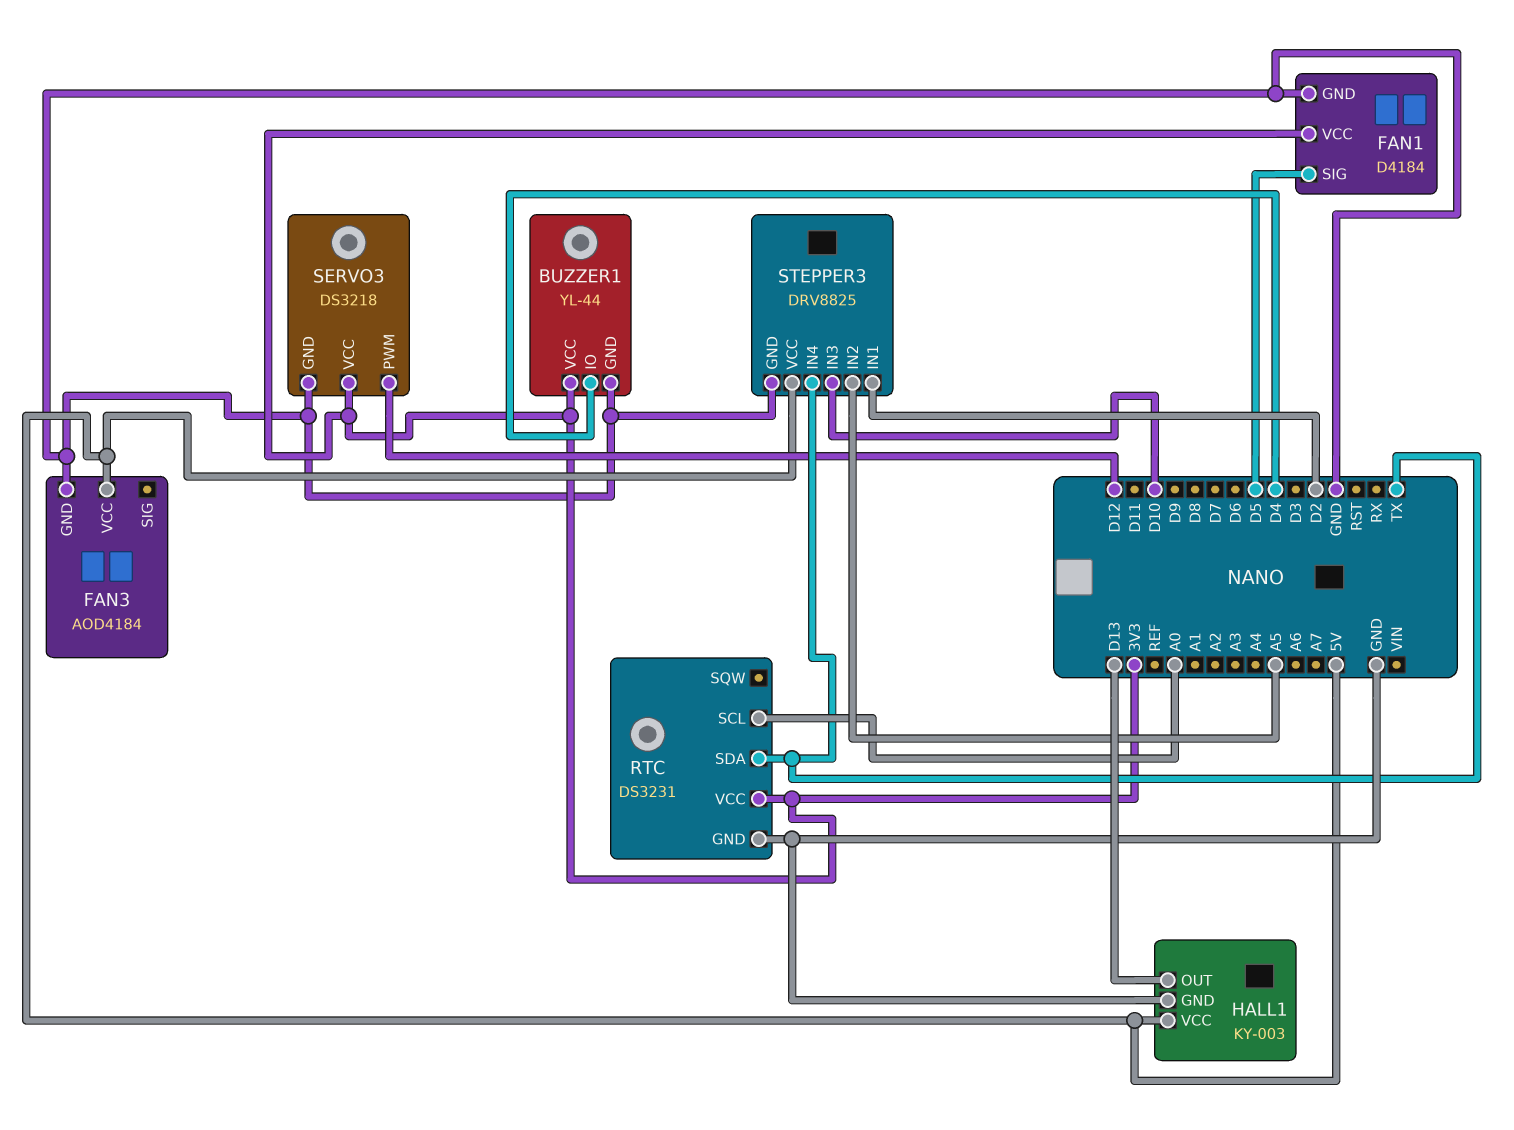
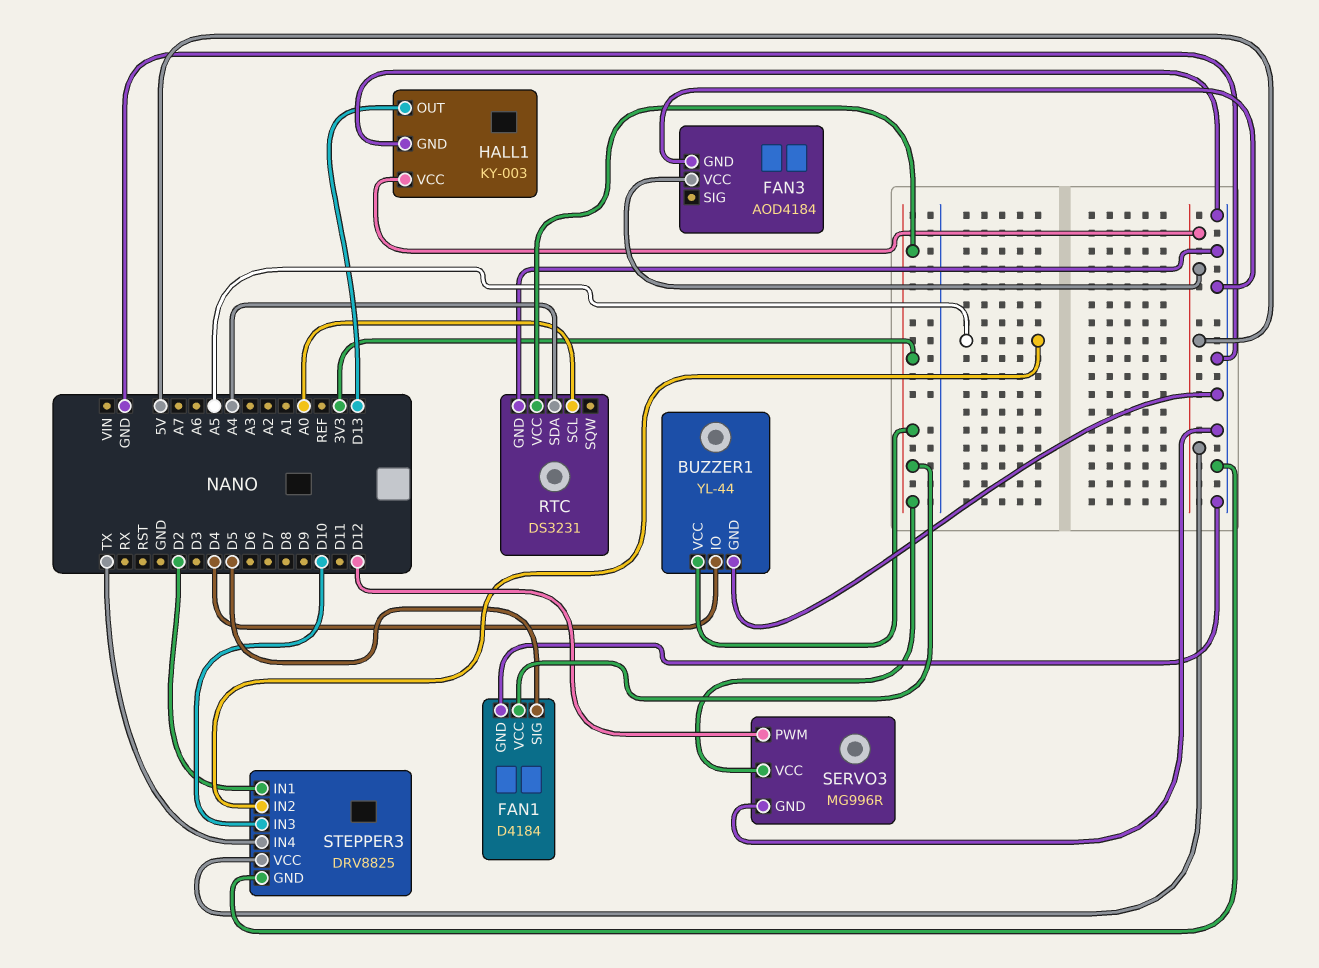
RTC pin SDA: TX -> A4
SERVO3: DS3218 -> MG996R

